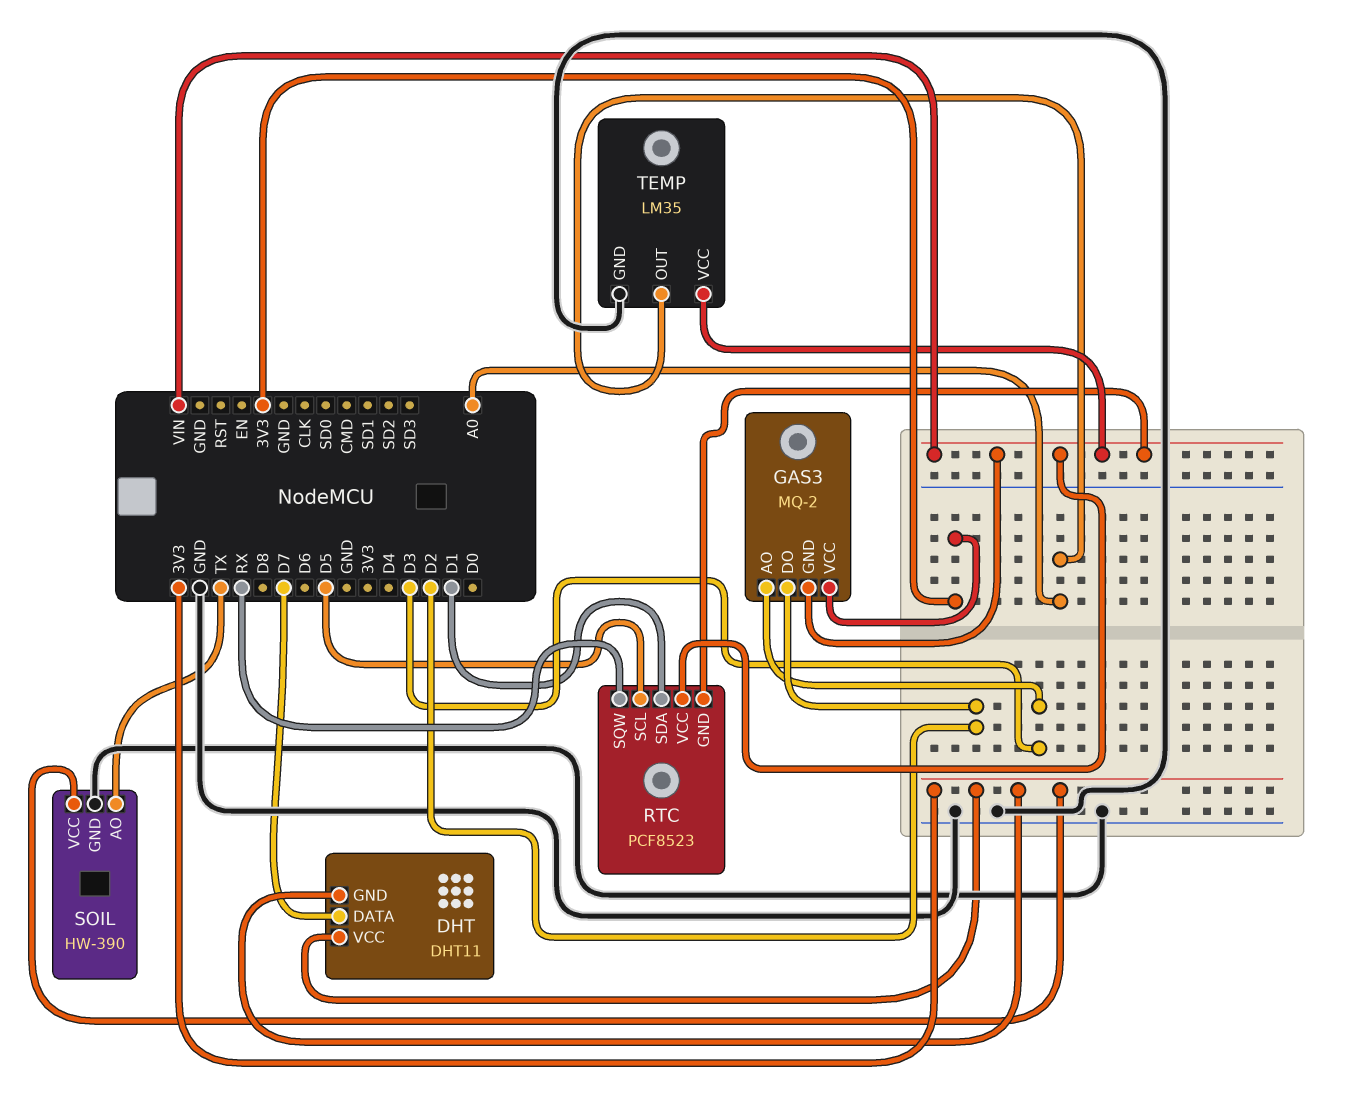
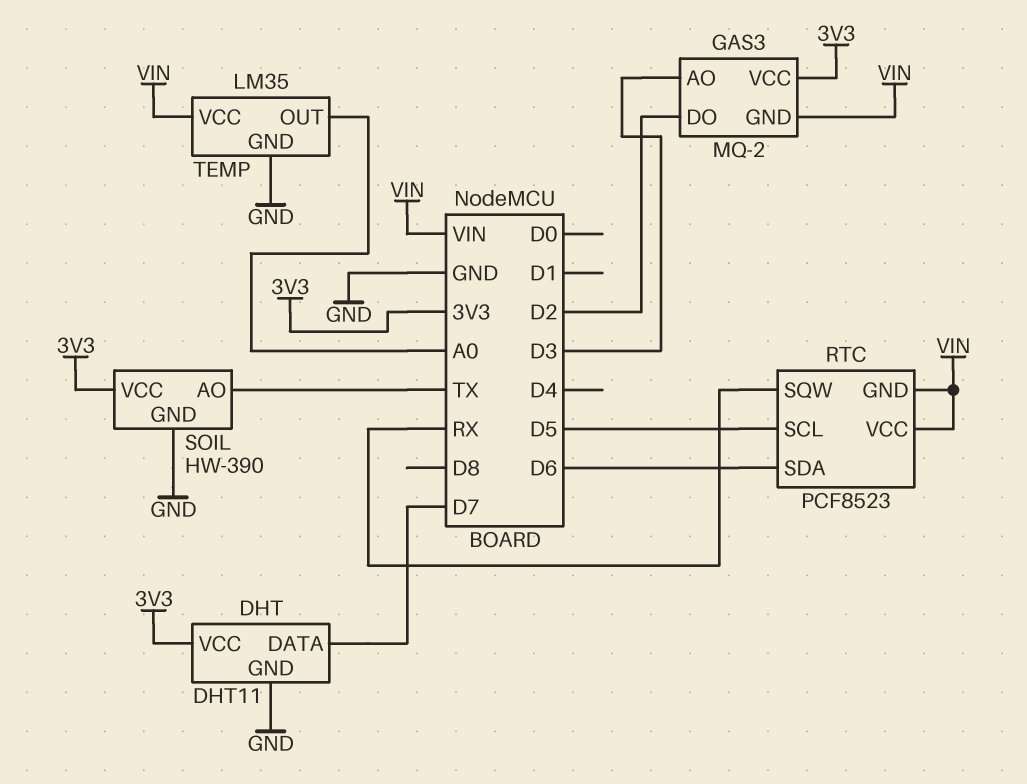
DHT pin GND: 3V3 -> GND
RTC pin SDA: D1 -> D6

